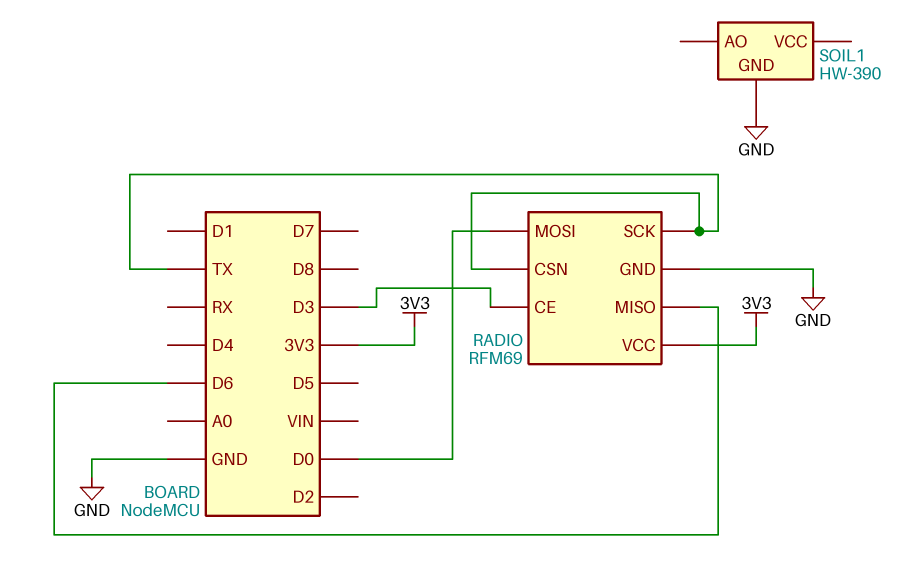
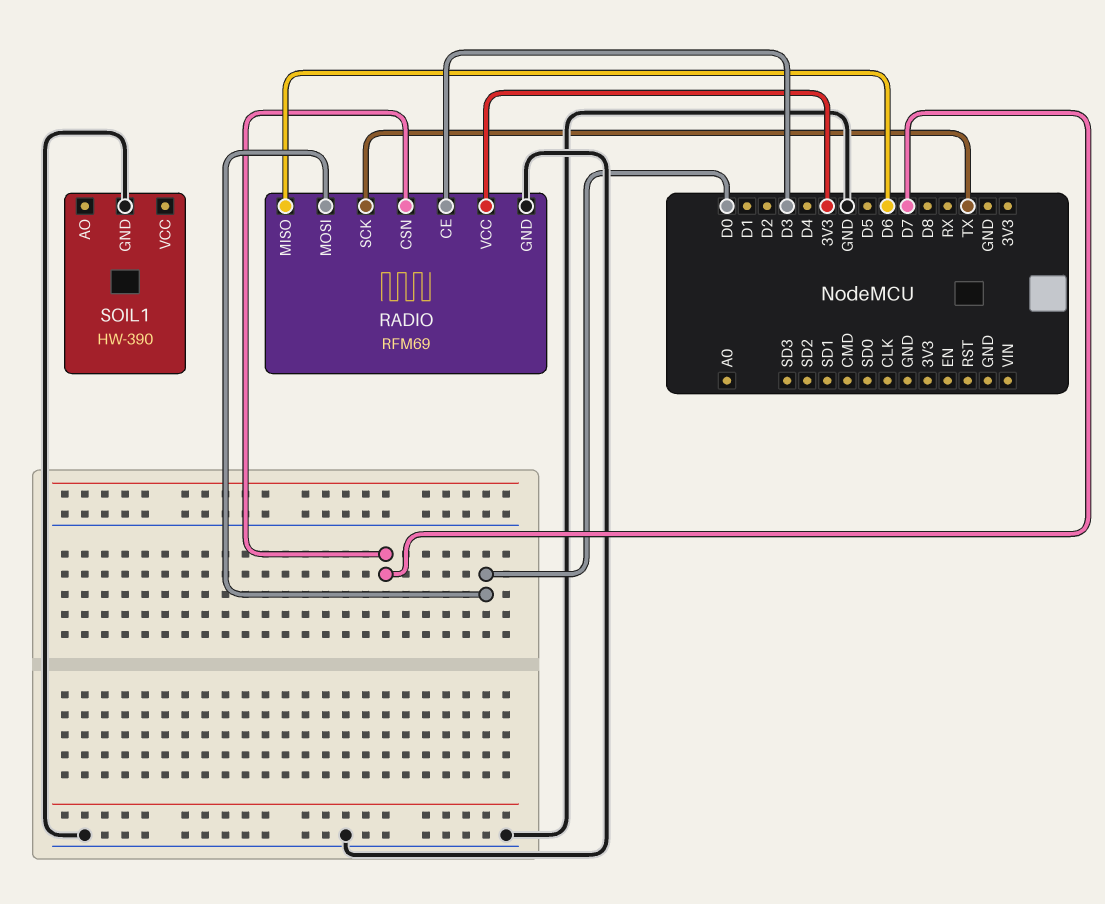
RADIO pin CSN: TX -> D7

